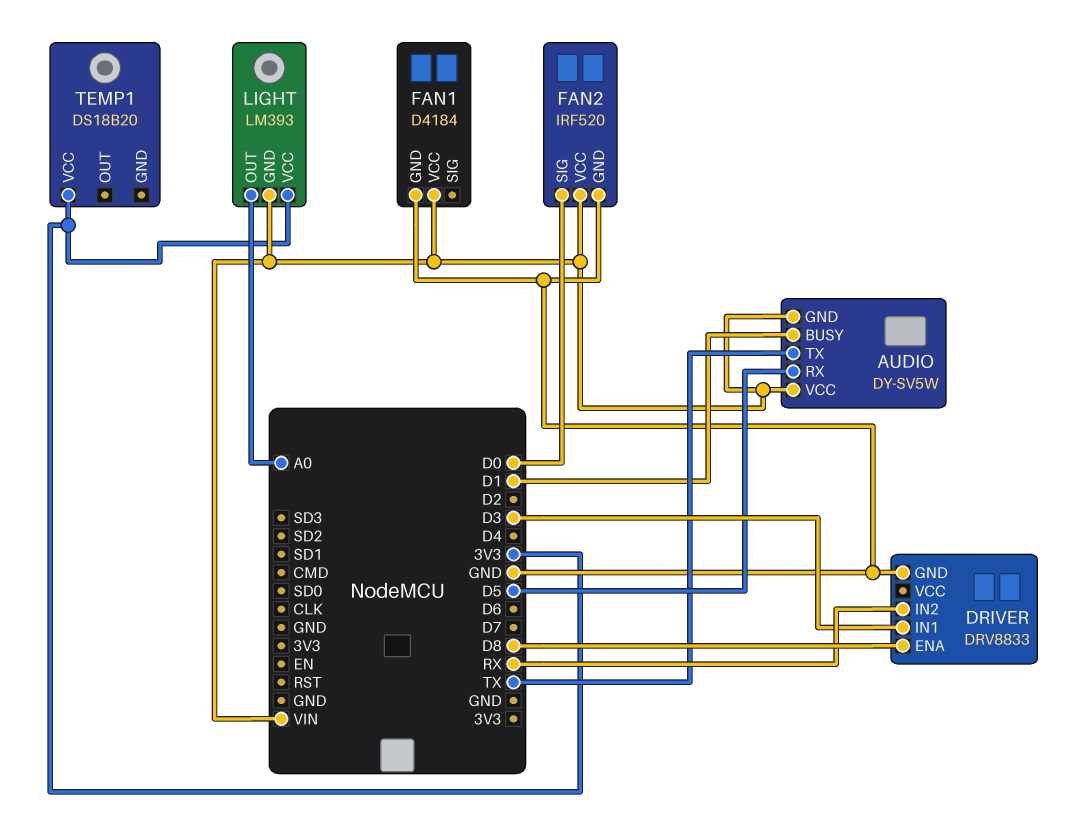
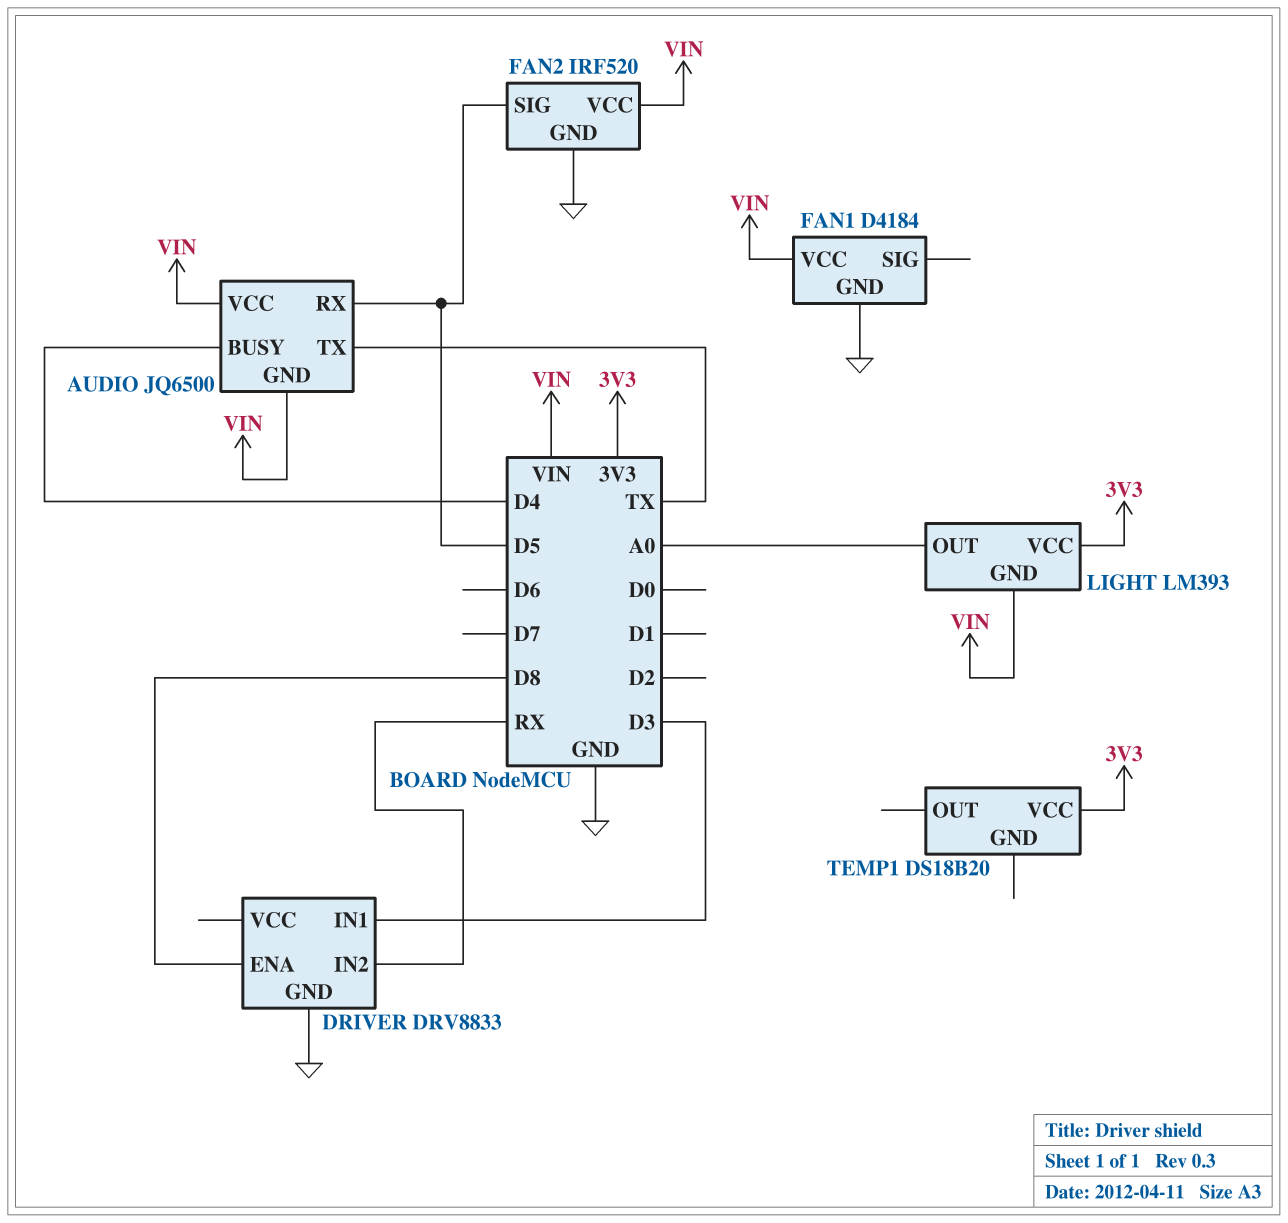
AUDIO: DY-SV5W -> JQ6500
AUDIO pin BUSY: D1 -> D4
FAN2 pin SIG: D0 -> D5

